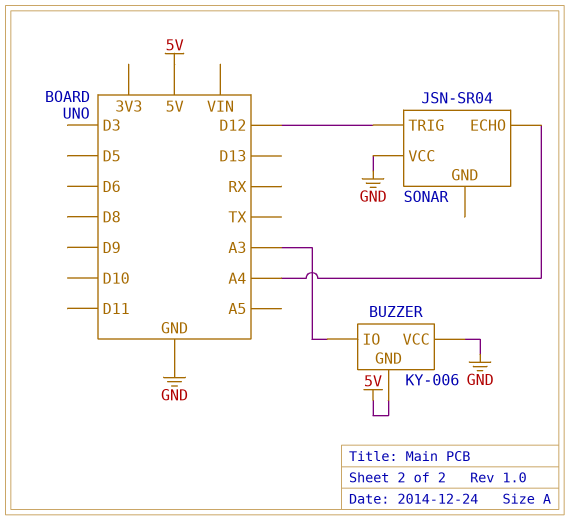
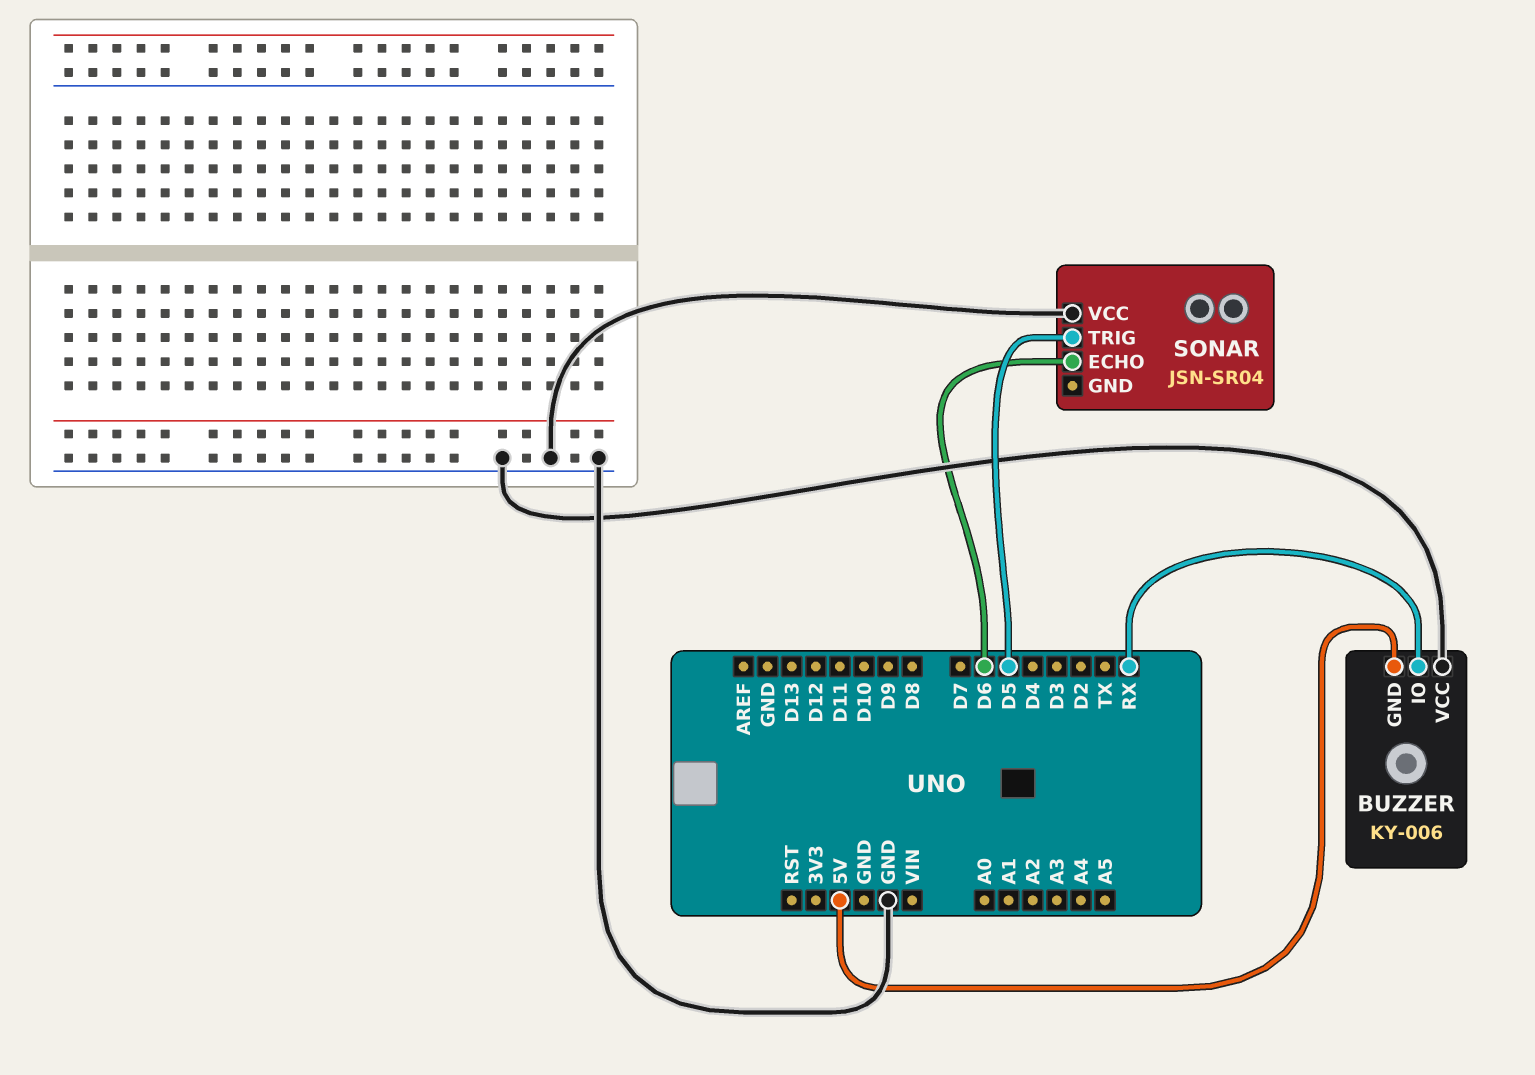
BUZZER pin IO: A3 -> RX
SONAR pin ECHO: A4 -> D6
SONAR pin TRIG: D12 -> D5

